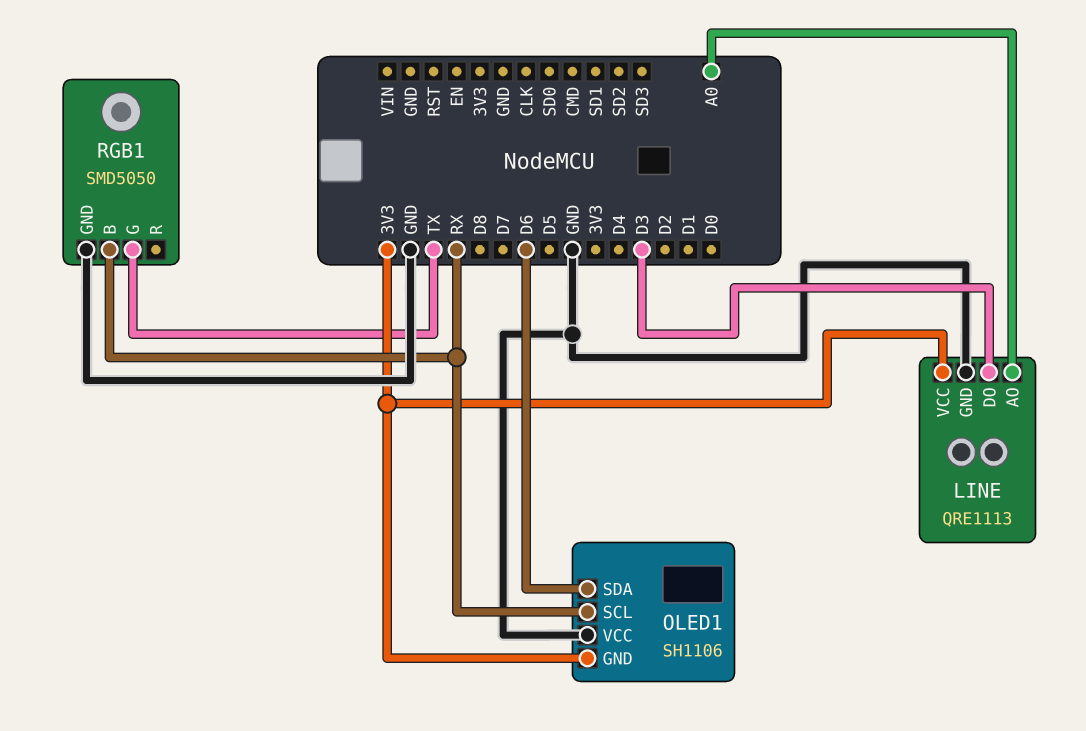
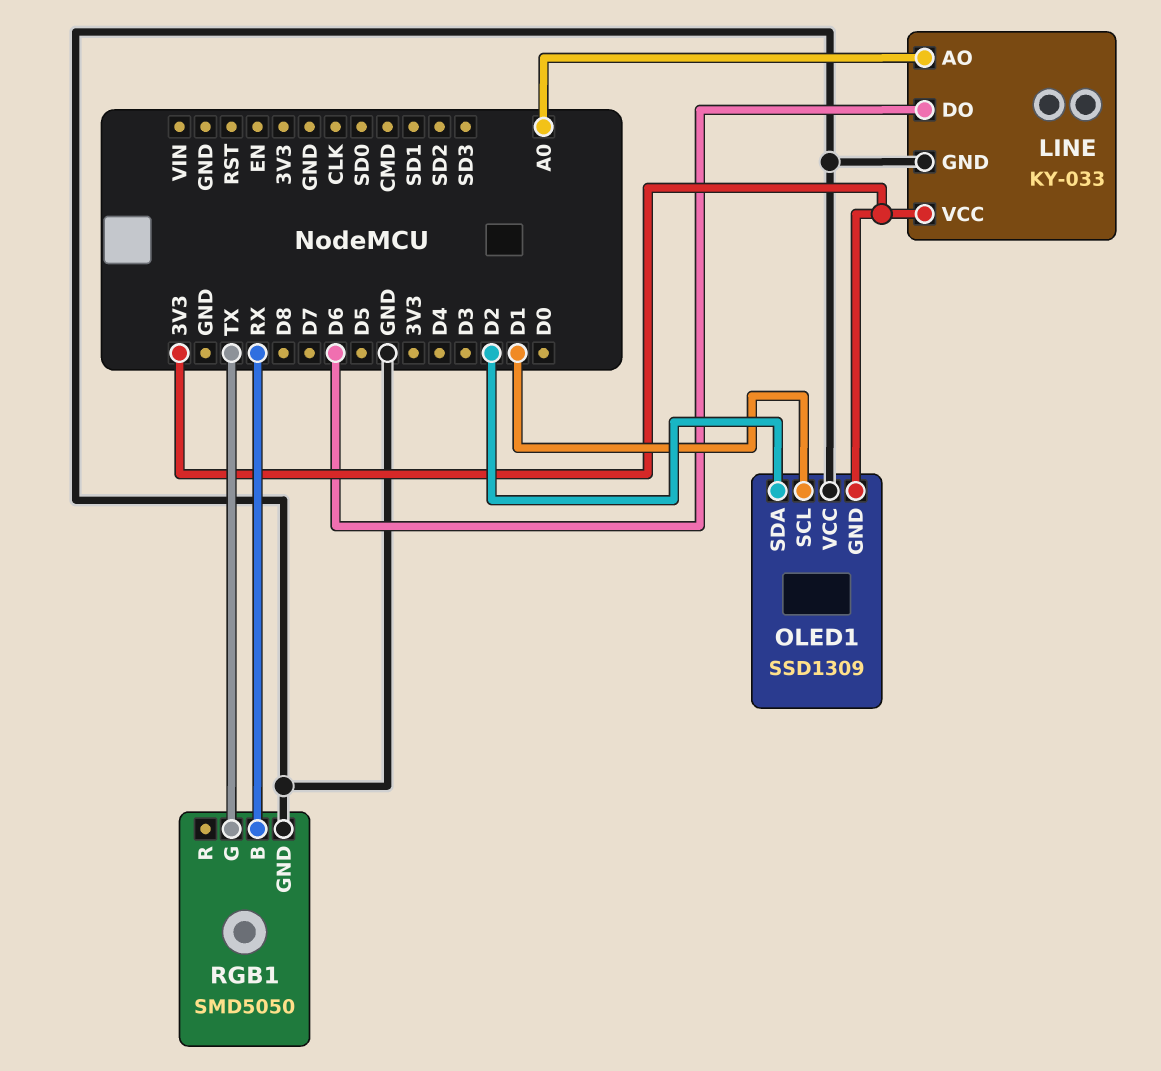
LINE: QRE1113 -> KY-033
LINE pin DO: D3 -> D6
OLED1: SH1106 -> SSD1309
OLED1 pin SCL: RX -> D1
OLED1 pin SDA: D6 -> D2

